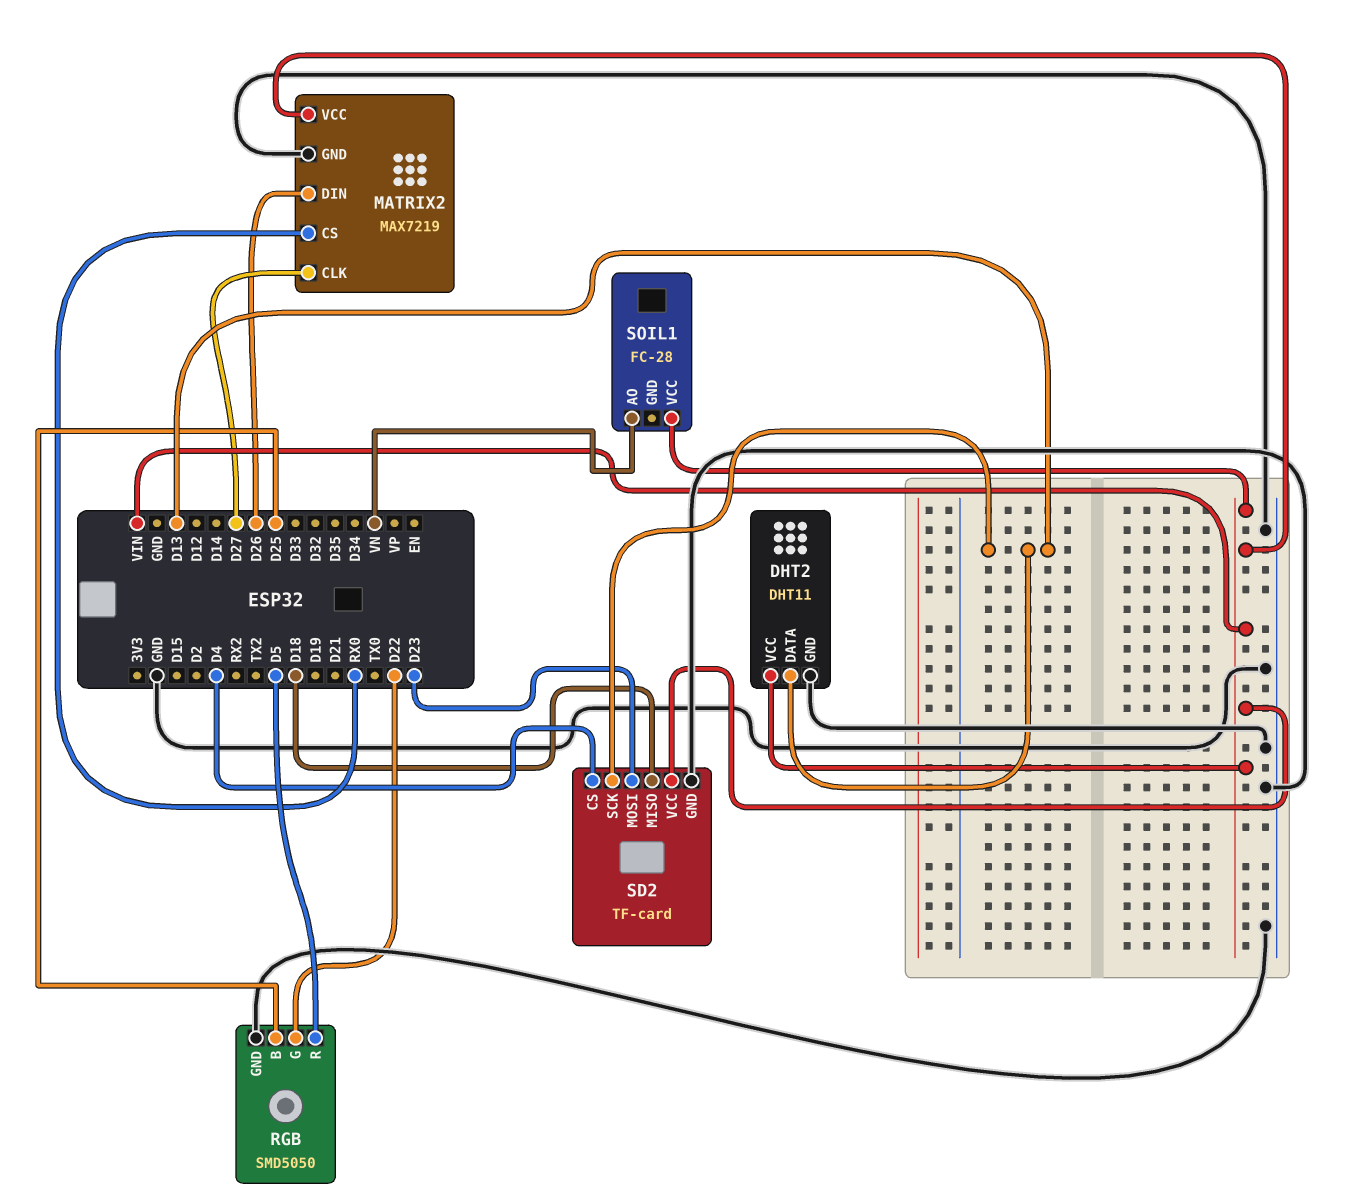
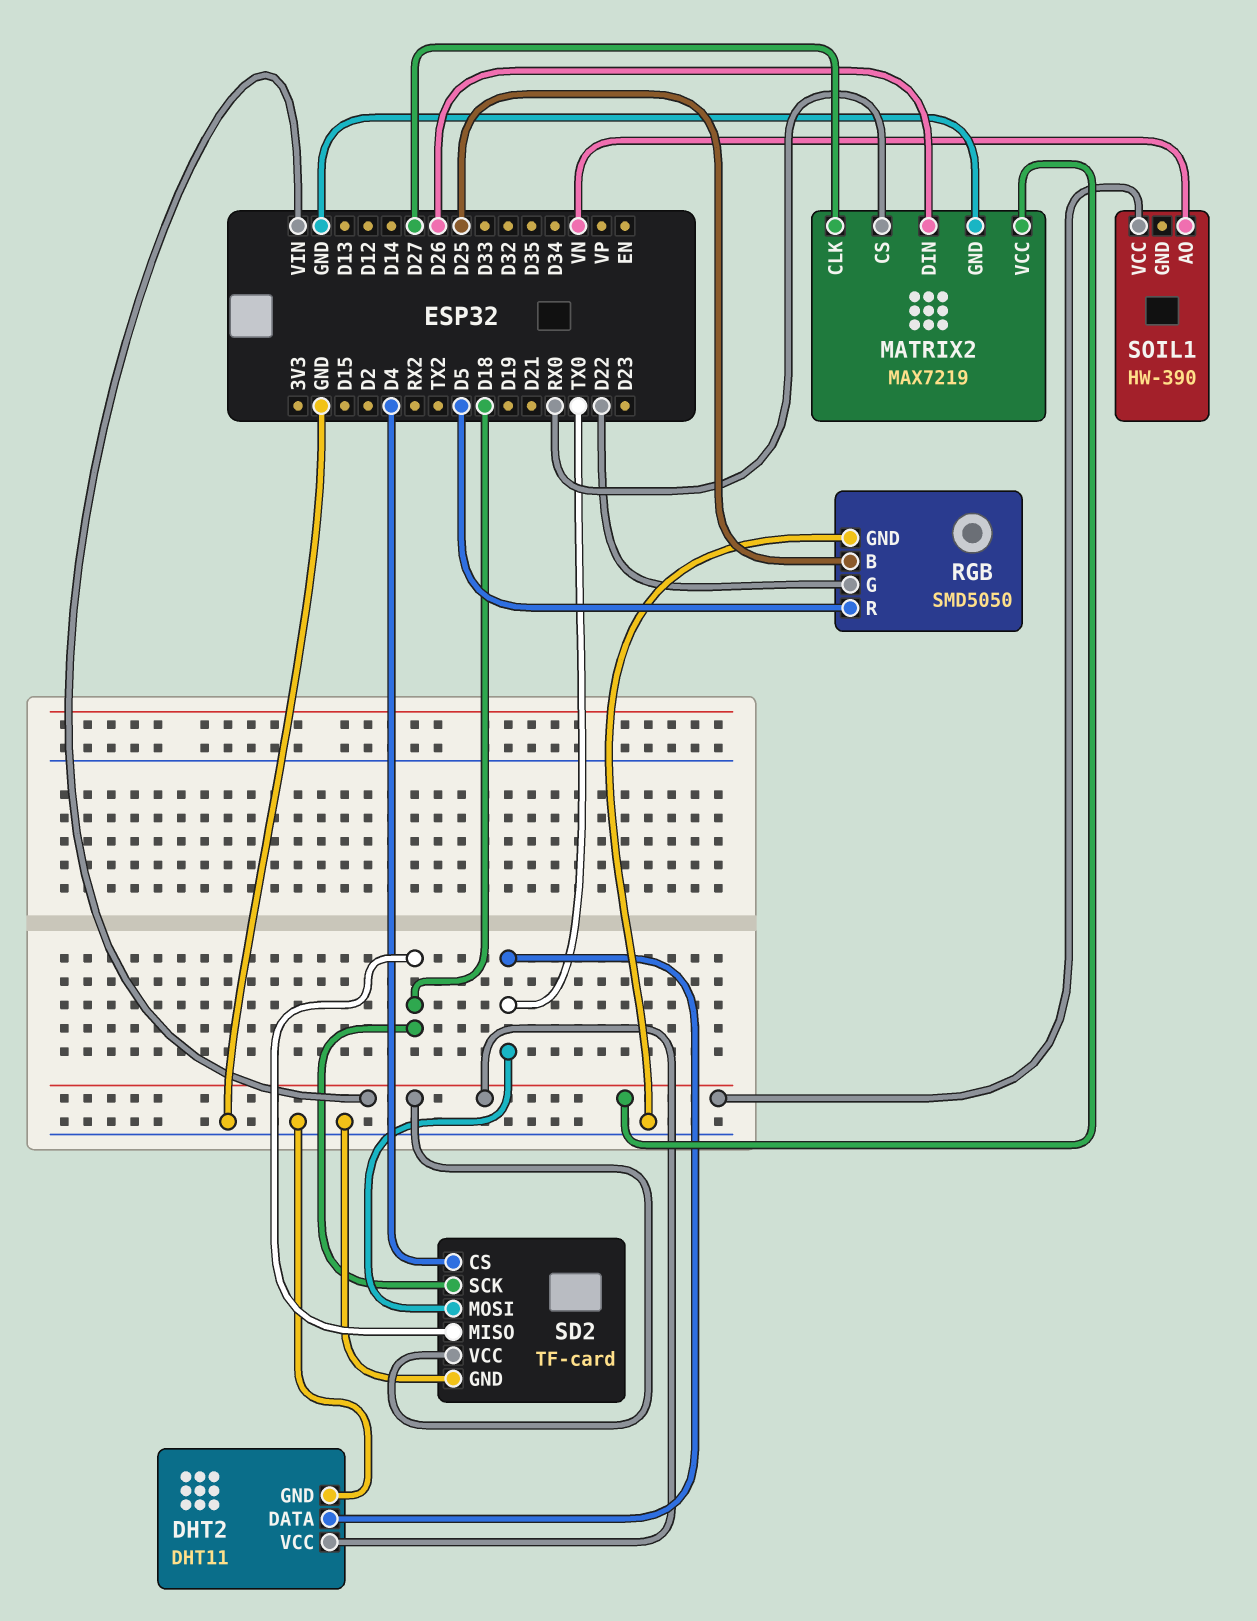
DHT2 pin DATA: D13 -> TX0
SD2 pin MOSI: D23 -> TX0
SD2 pin SCK: D13 -> D18
SOIL1: FC-28 -> HW-390

